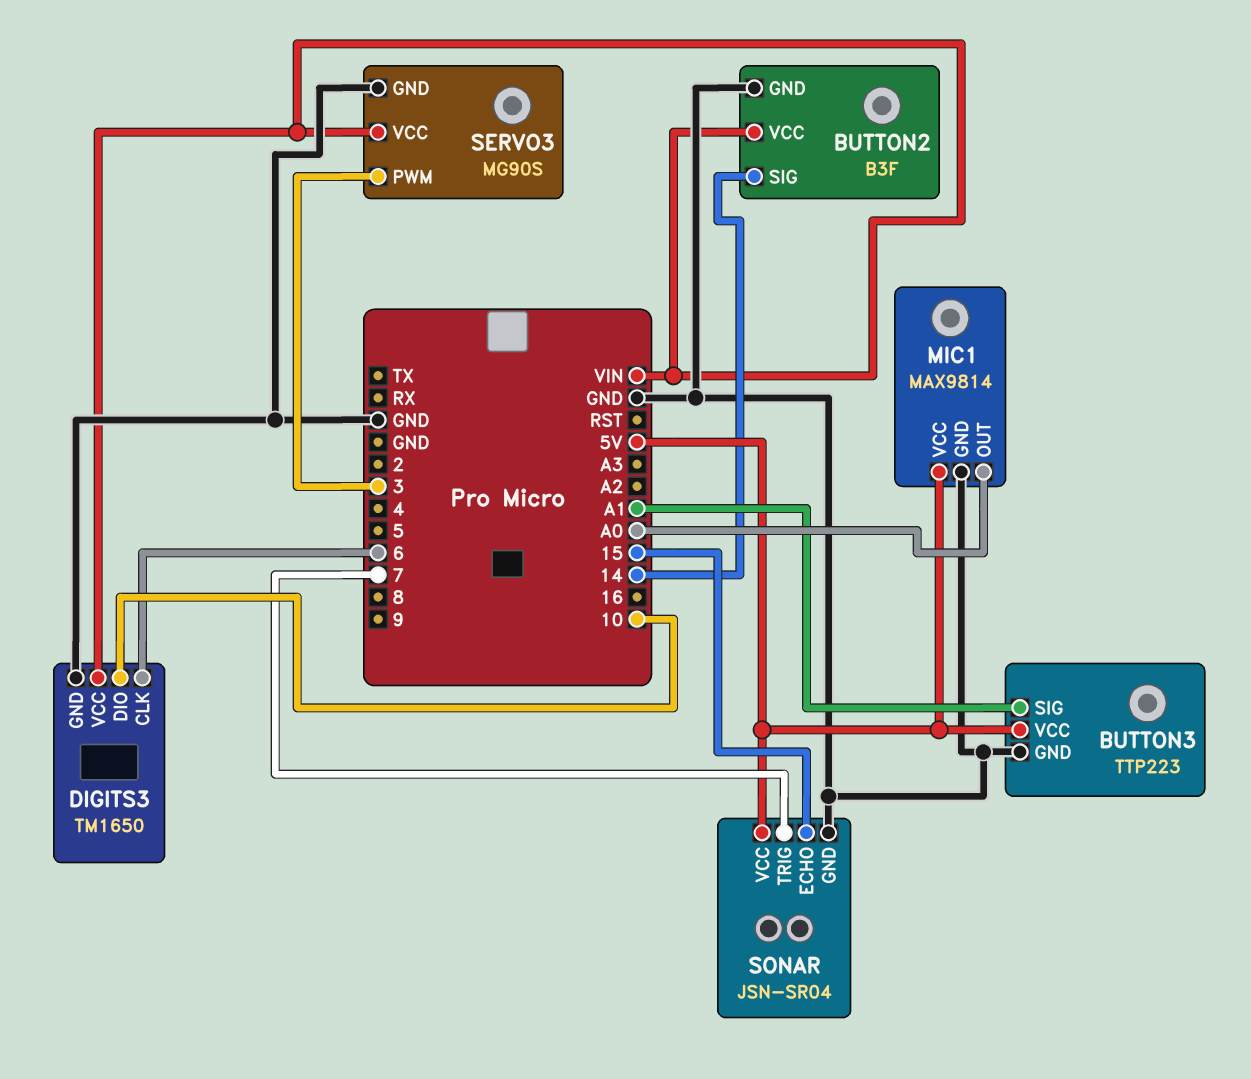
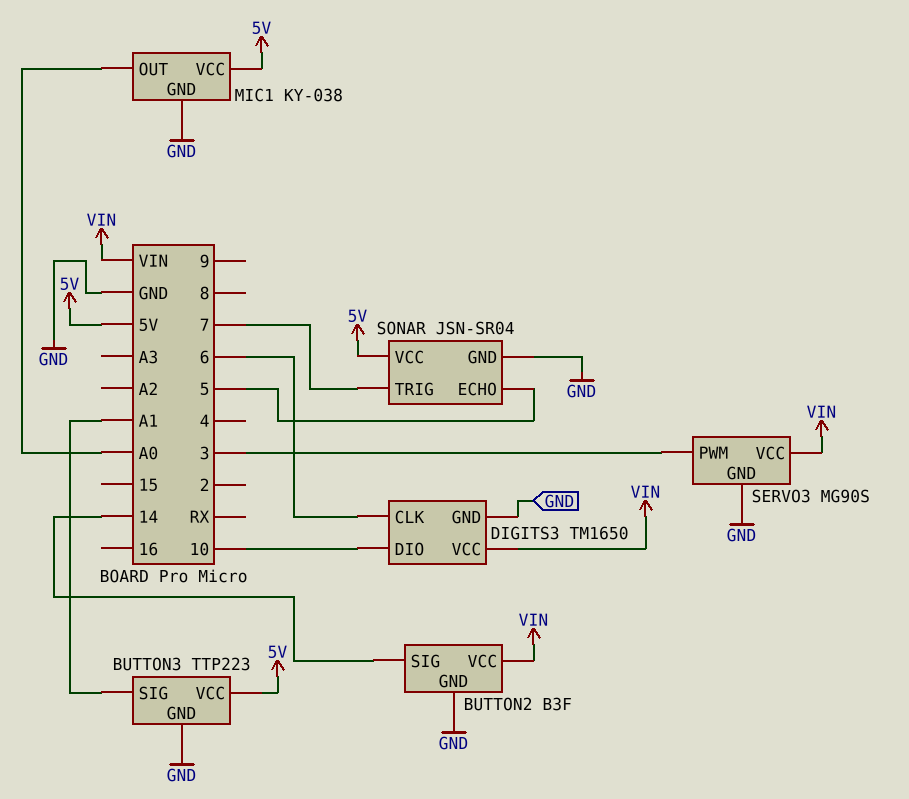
MIC1: MAX9814 -> KY-038
SONAR pin ECHO: 15 -> 5

